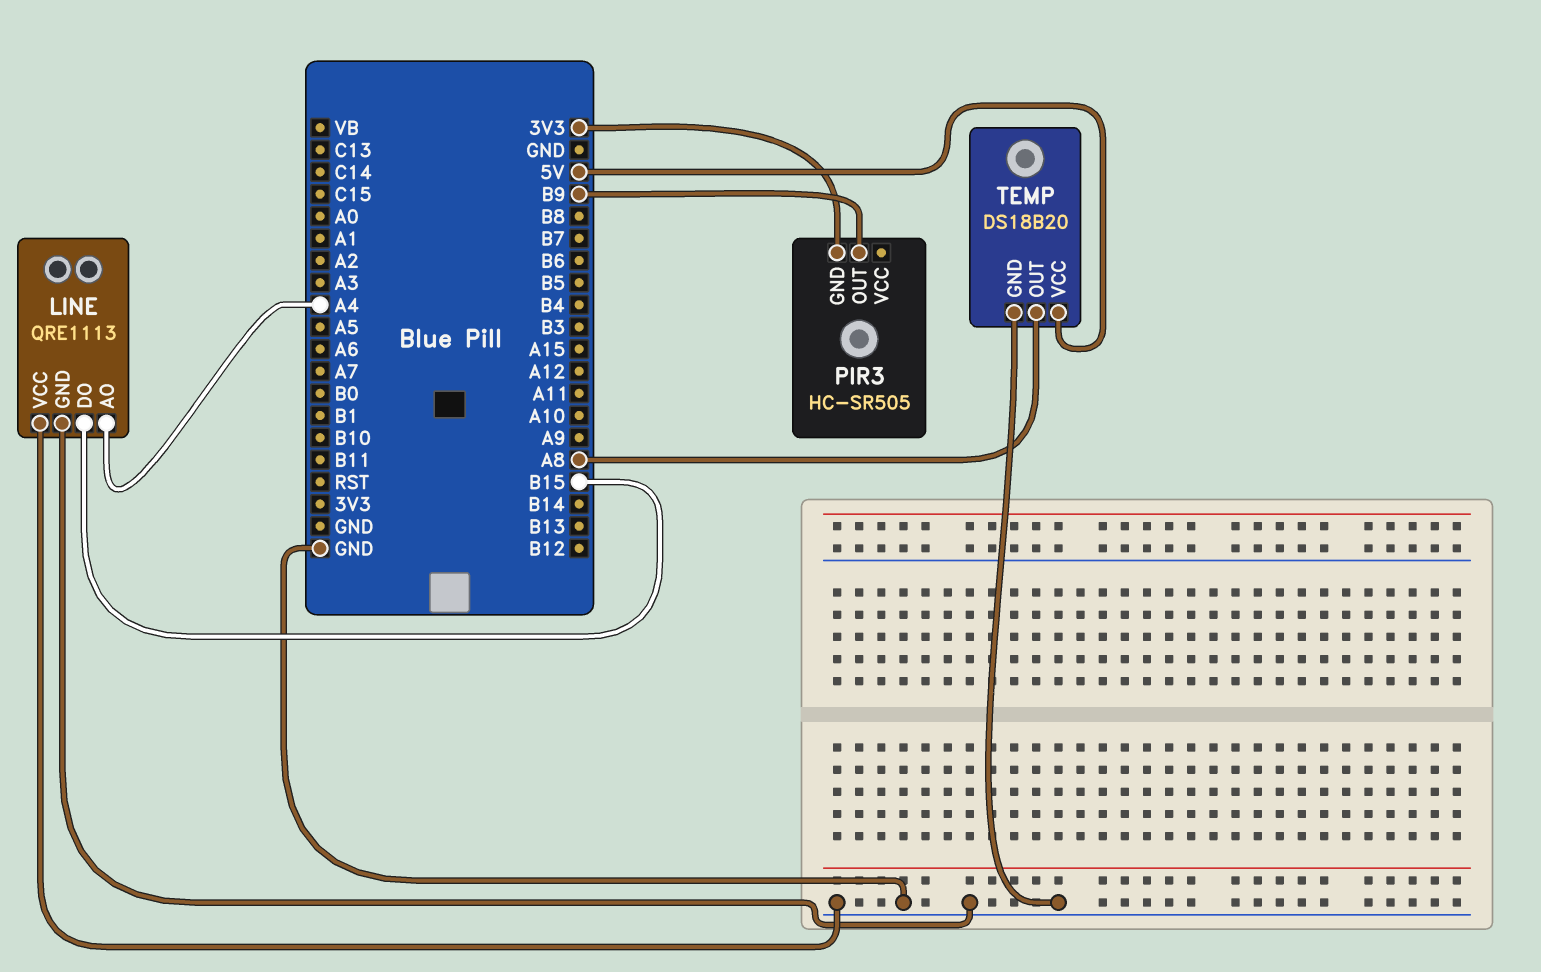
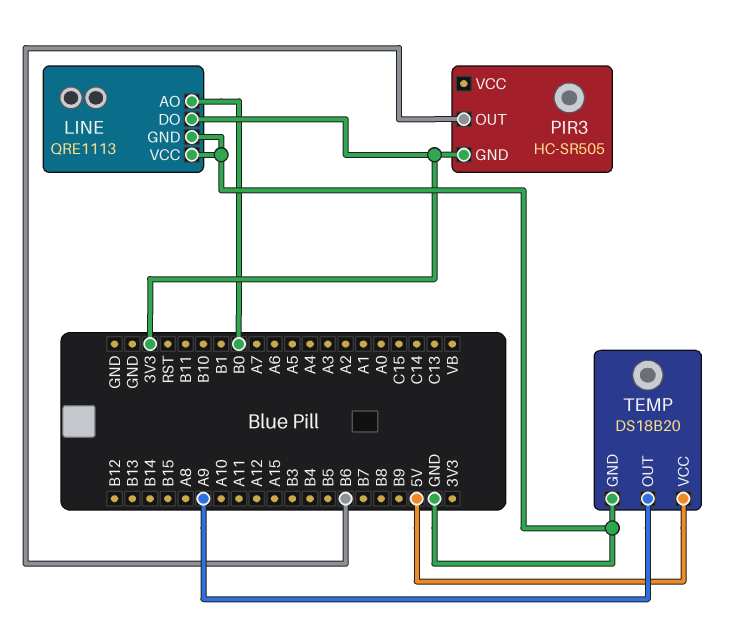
LINE pin AO: A4 -> B0
LINE pin DO: B15 -> 3V3
PIR3 pin OUT: B9 -> B6
TEMP pin OUT: A8 -> A9

